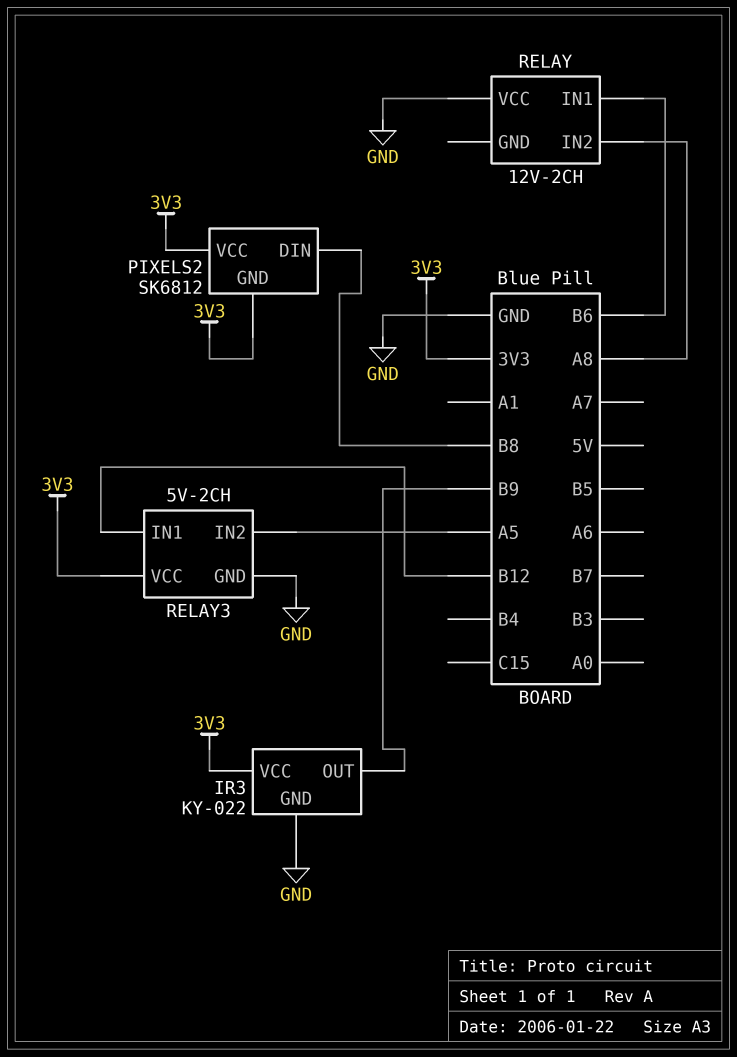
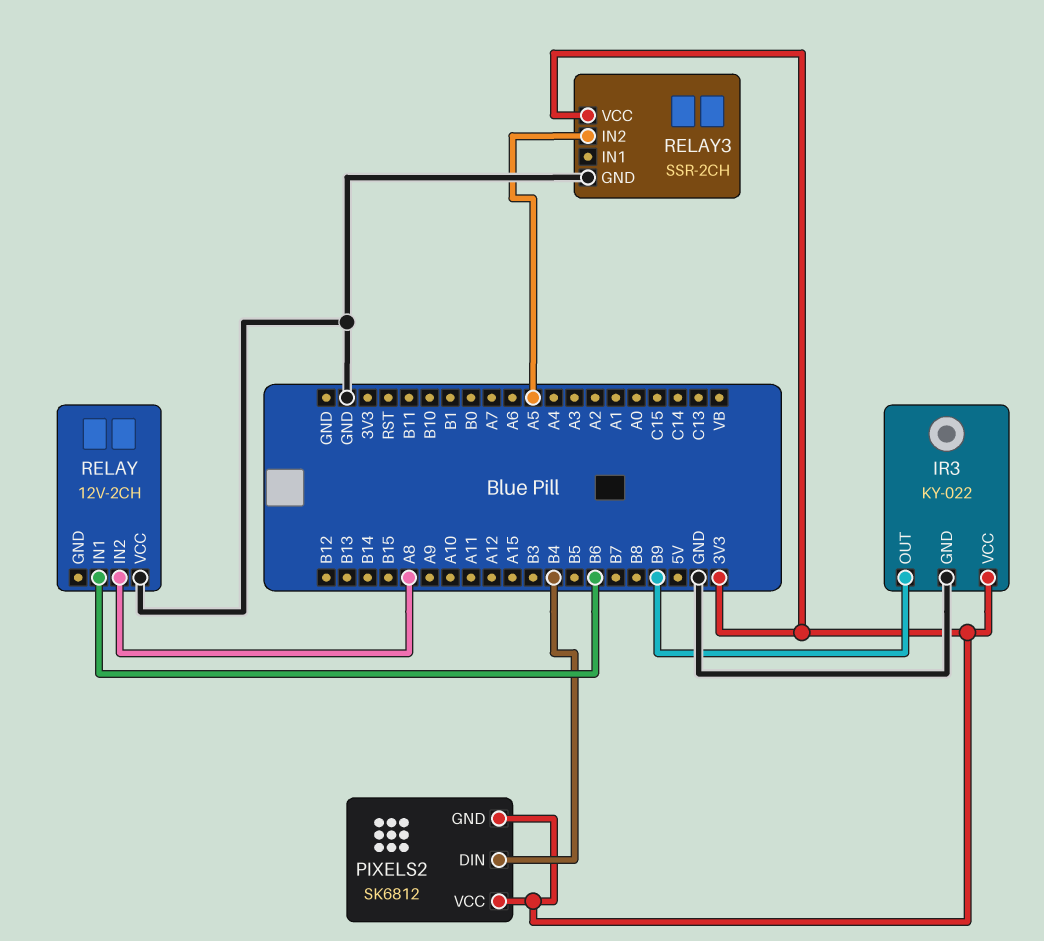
PIXELS2 pin DIN: B8 -> B4
RELAY3: 5V-2CH -> SSR-2CH
RELAY3 pin IN1: B12 -> none

